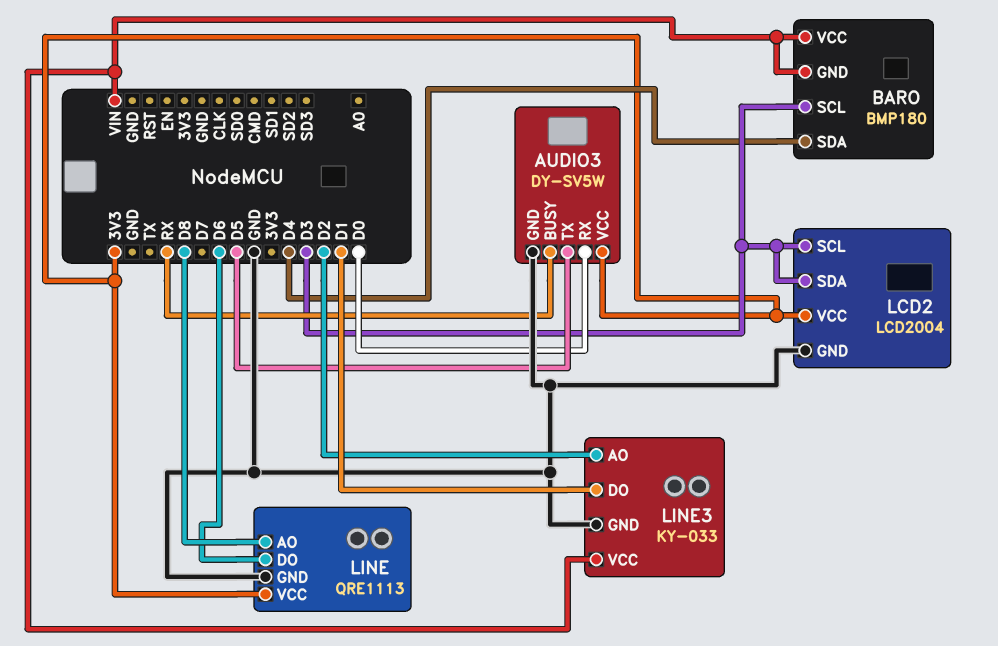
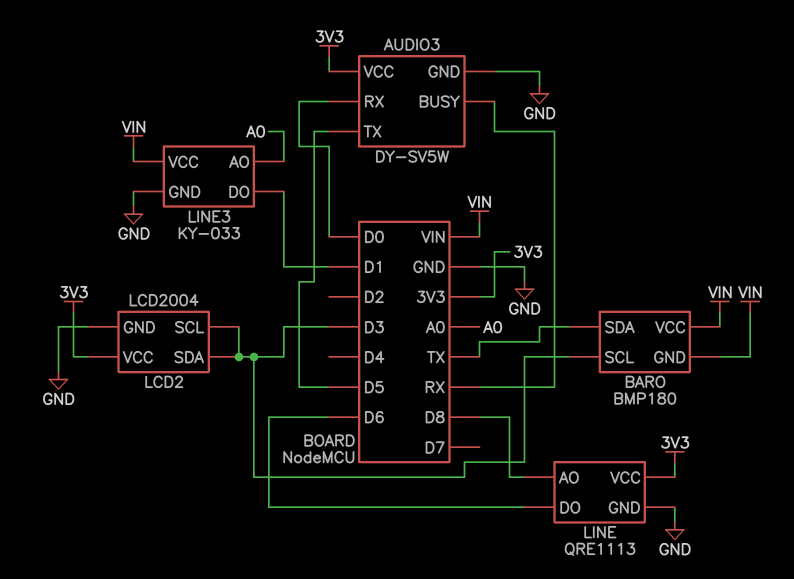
BARO pin SDA: D4 -> TX
LINE3 pin AO: D2 -> A0

